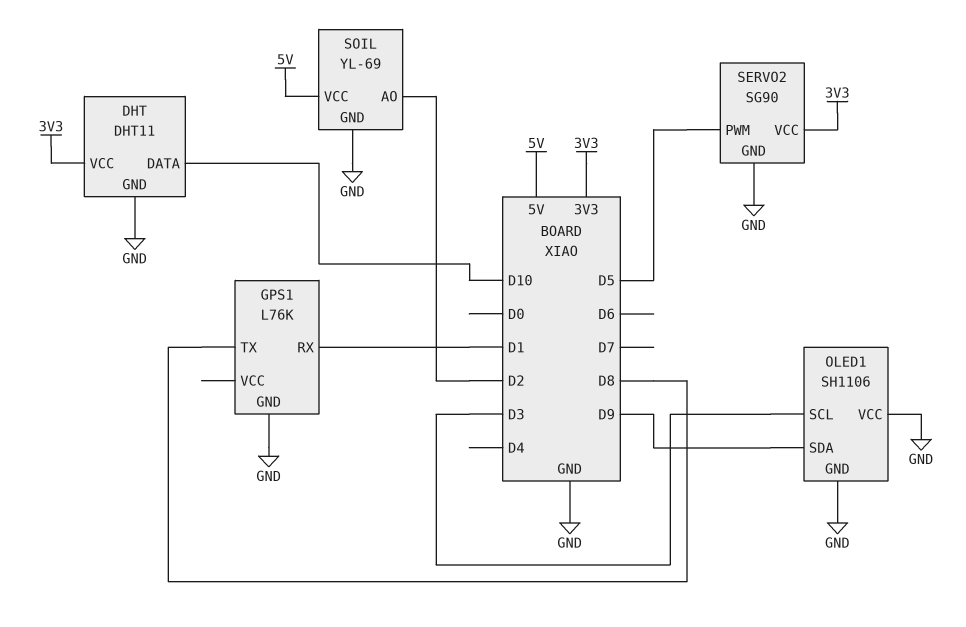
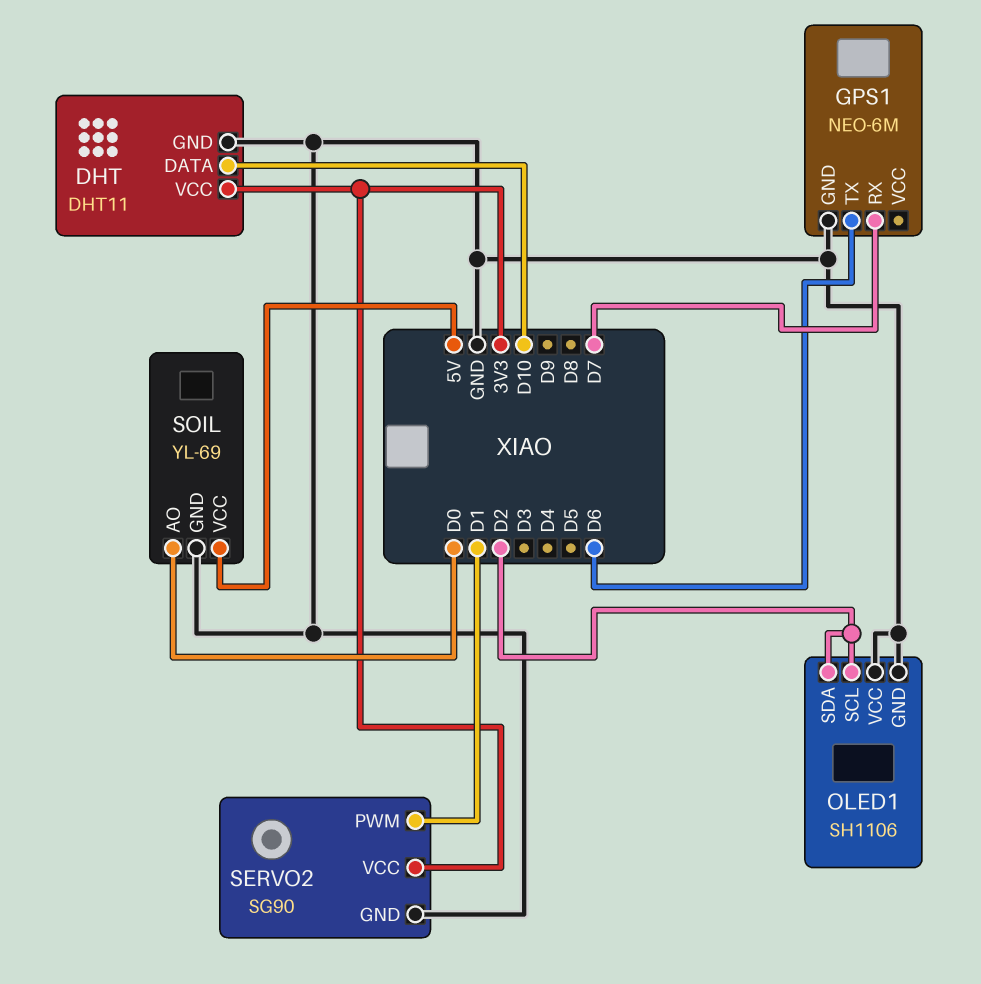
GPS1: L76K -> NEO-6M
GPS1 pin RX: D1 -> D7
GPS1 pin TX: D8 -> D6
OLED1 pin SCL: D3 -> D2
OLED1 pin SDA: D9 -> D2
SERVO2 pin PWM: D5 -> D1
SOIL pin AO: D2 -> D0

